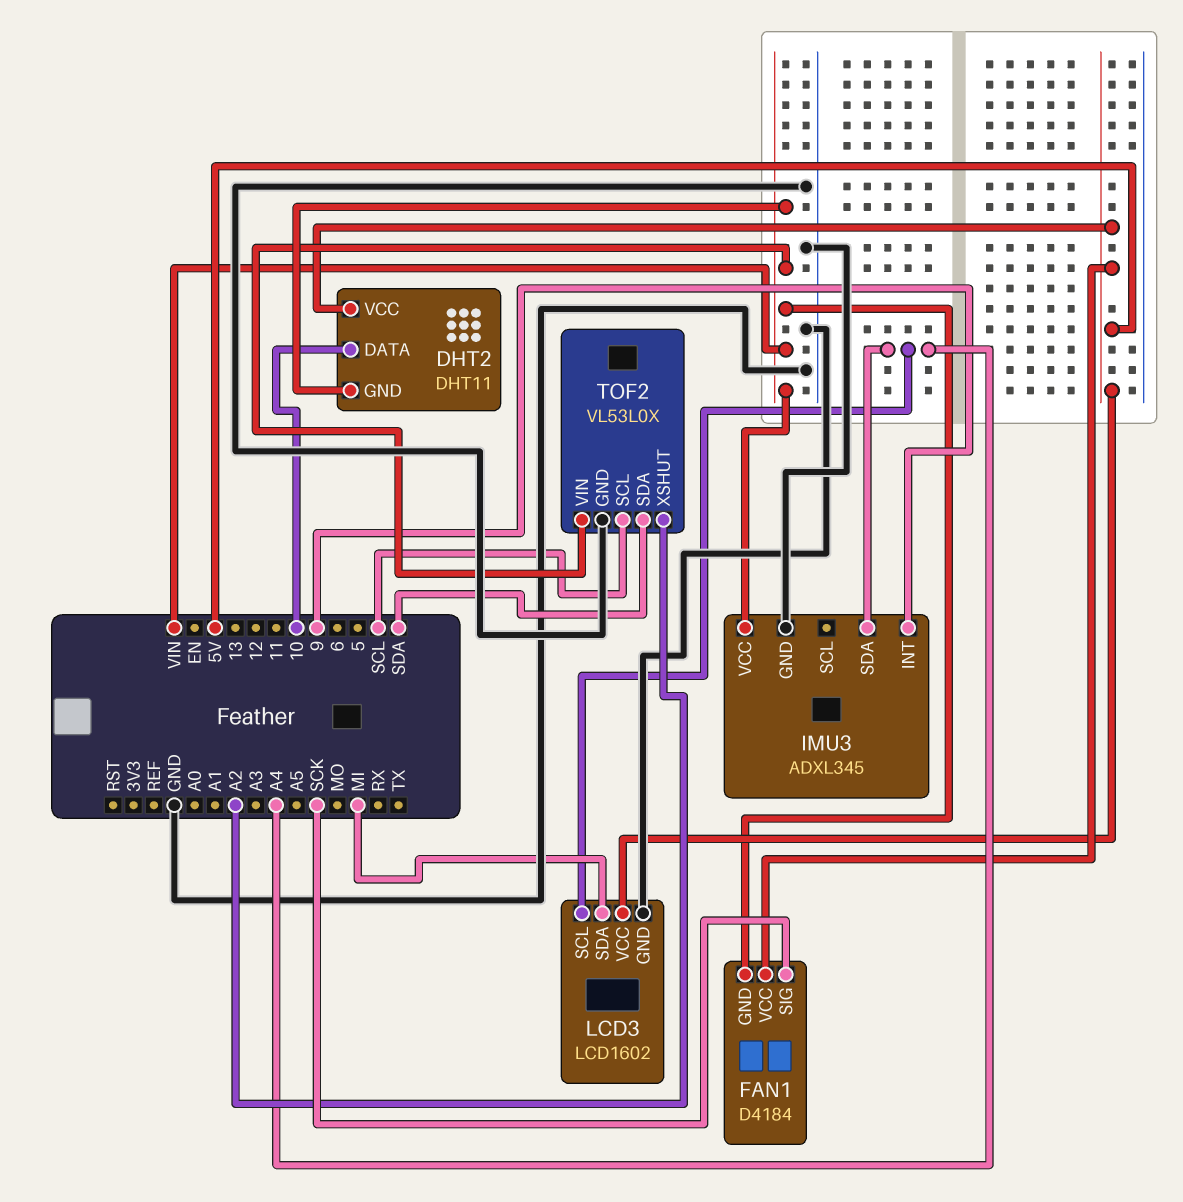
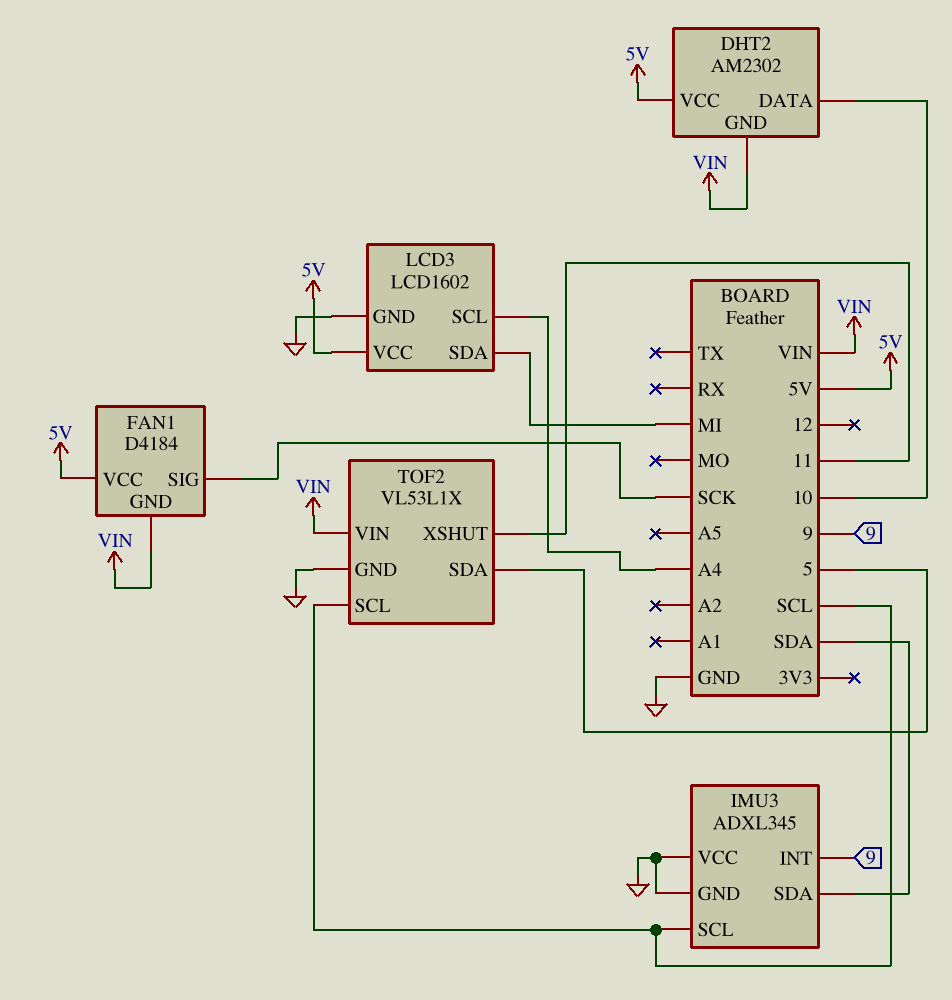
DHT2: DHT11 -> AM2302
IMU3 pin SCL: none -> SCL
IMU3 pin SDA: A4 -> SDA
IMU3 pin VCC: VIN -> GND
TOF2: VL53L0X -> VL53L1X
TOF2 pin SDA: SDA -> 5
TOF2 pin XSHUT: A2 -> 11

